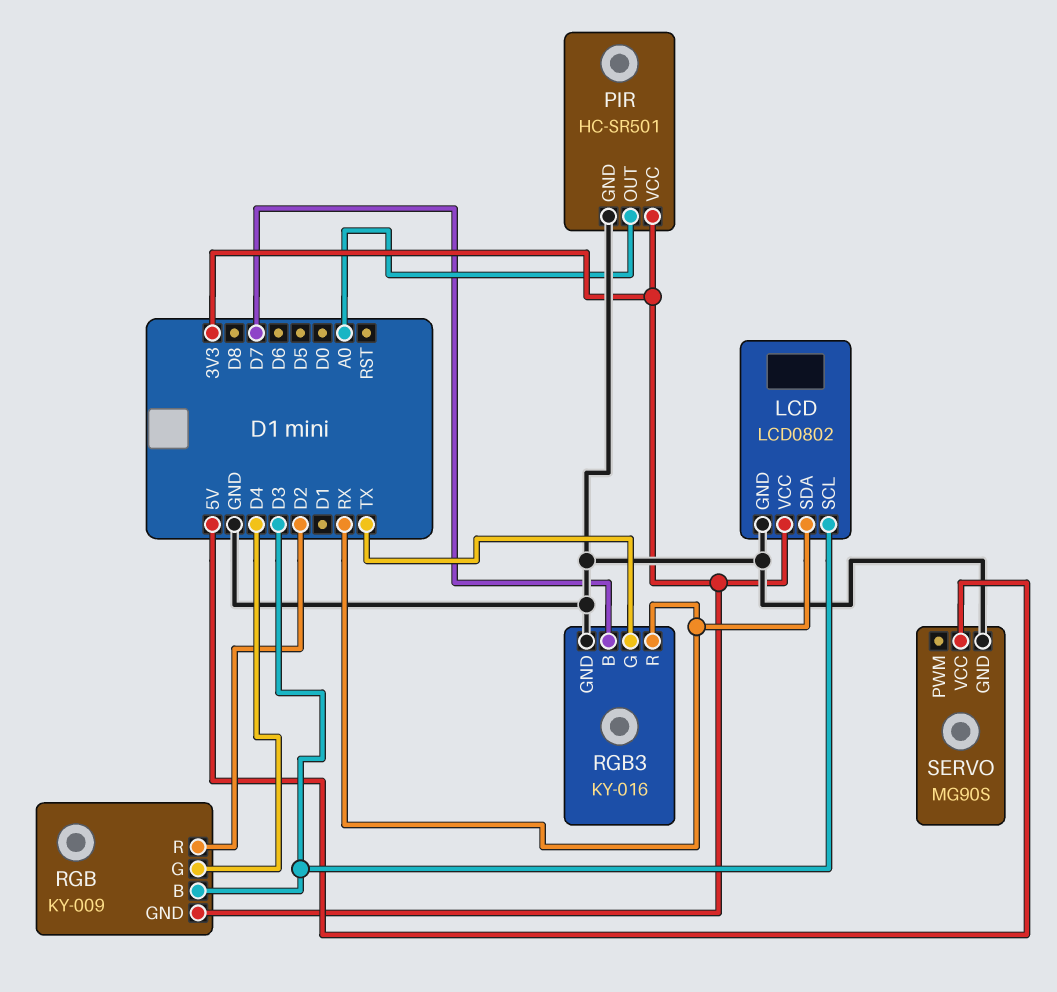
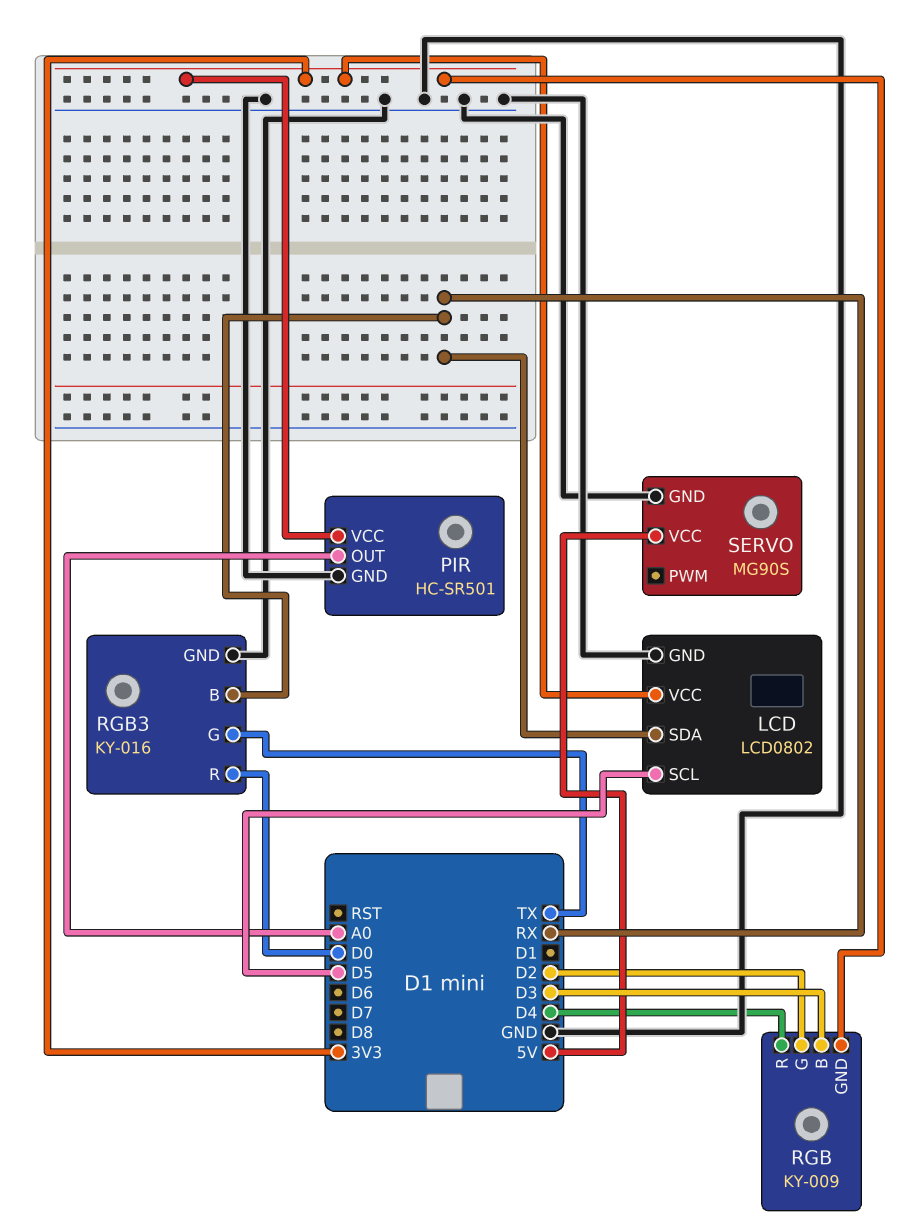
LCD pin SCL: D3 -> D5
RGB pin G: D4 -> D2
RGB pin R: D2 -> D4
RGB3 pin B: D7 -> RX
RGB3 pin R: RX -> D0

